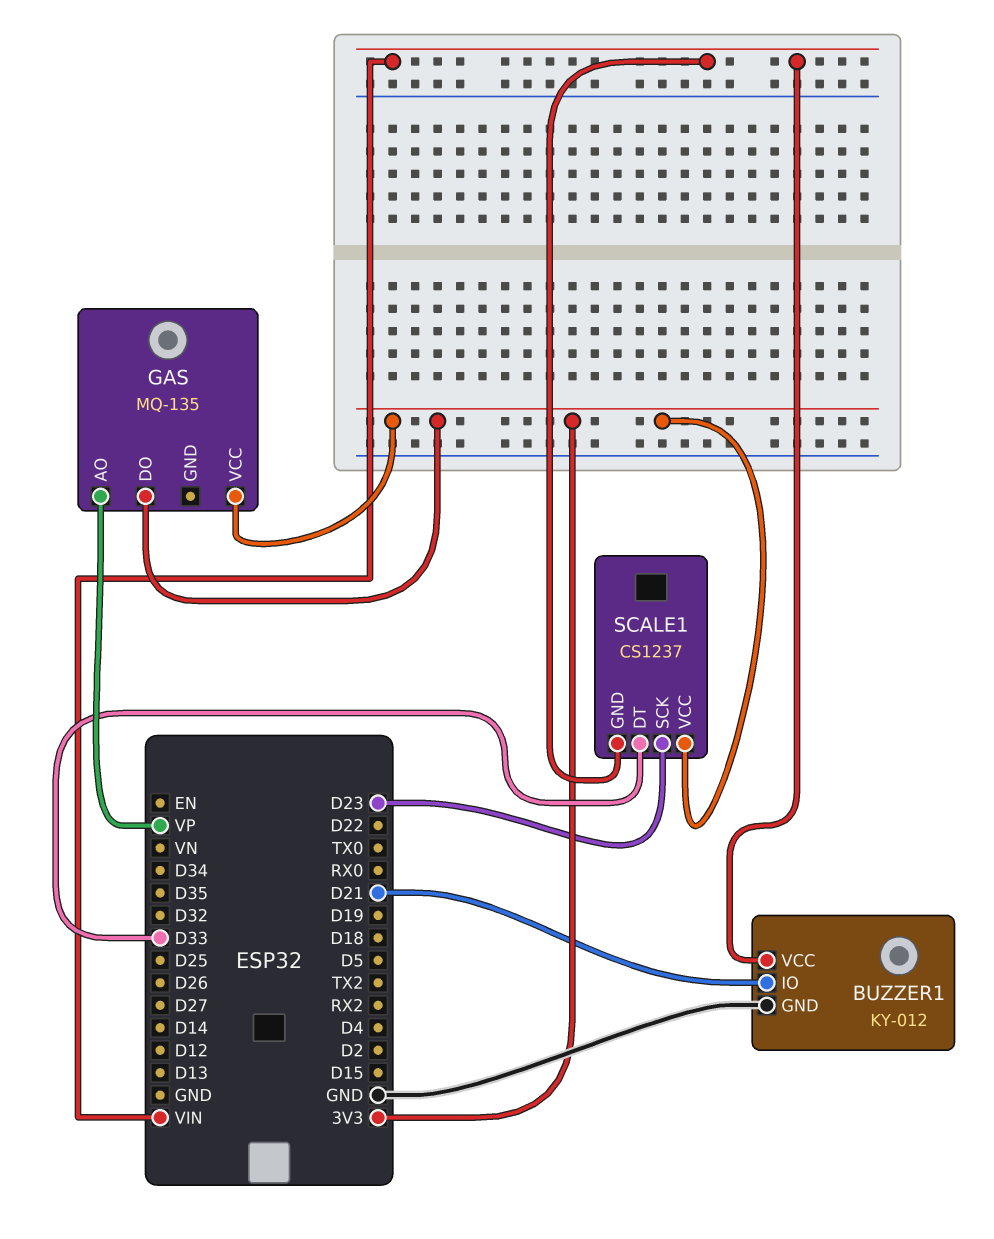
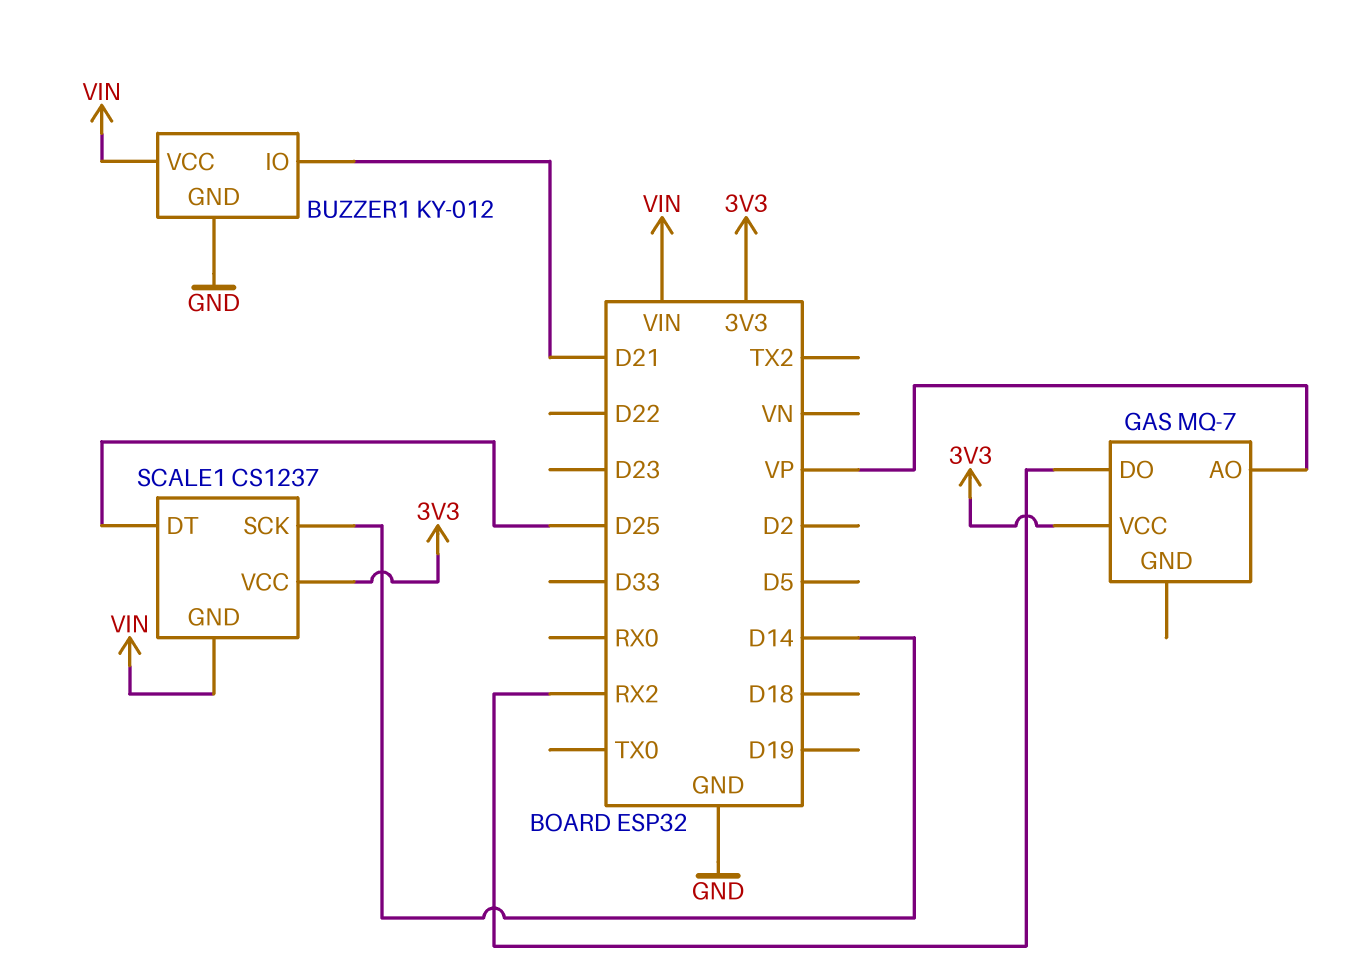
GAS: MQ-135 -> MQ-7
GAS pin DO: 3V3 -> RX2
SCALE1 pin DT: D33 -> D25
SCALE1 pin SCK: D23 -> D14

